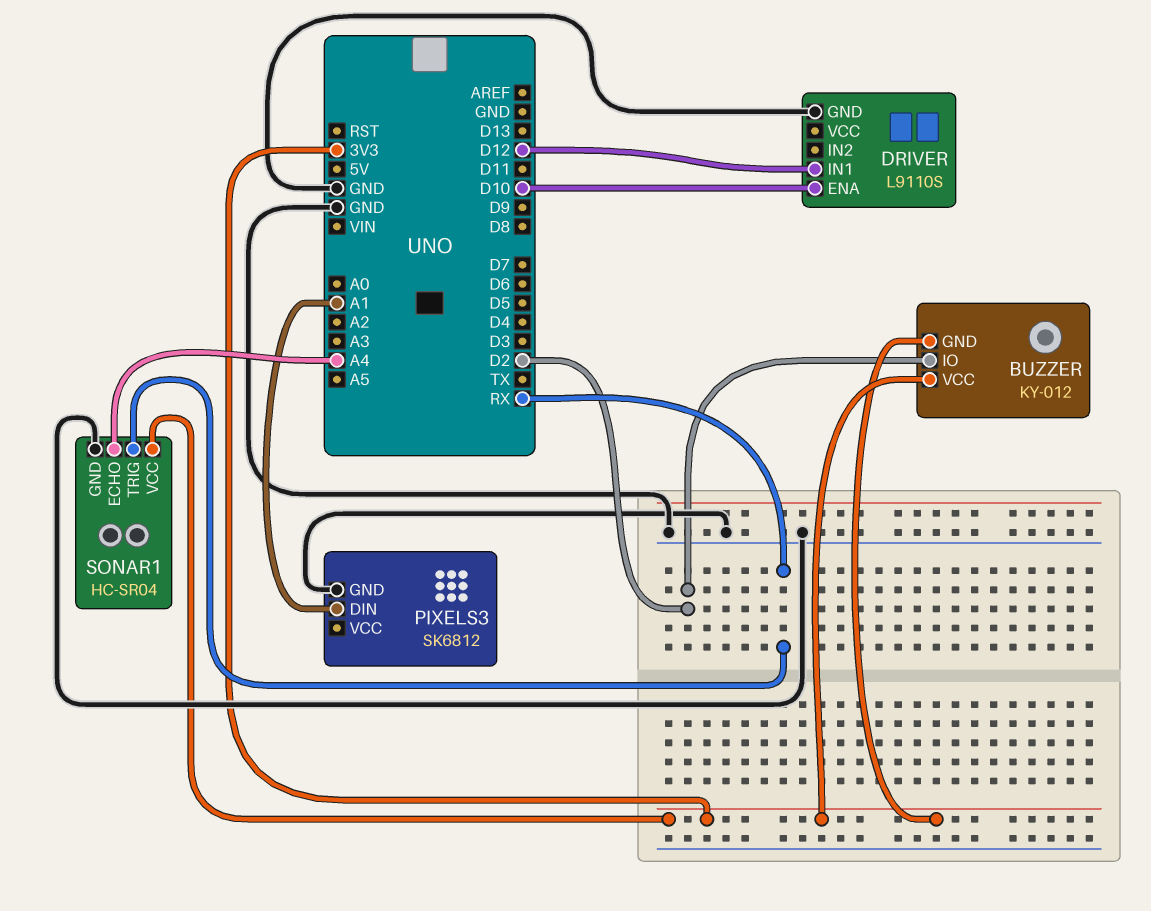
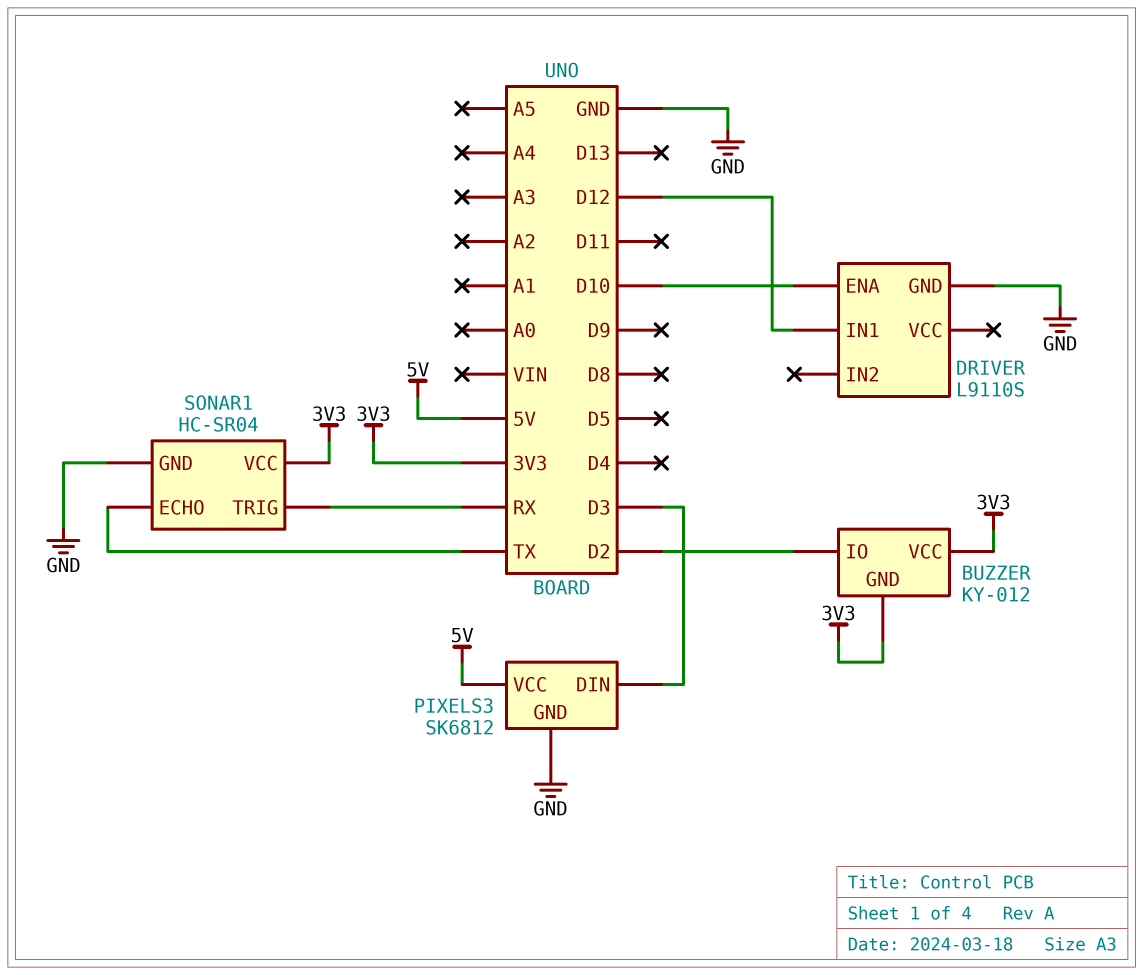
PIXELS3 pin DIN: A1 -> D3
PIXELS3 pin VCC: none -> 5V
SONAR1 pin ECHO: A4 -> TX

